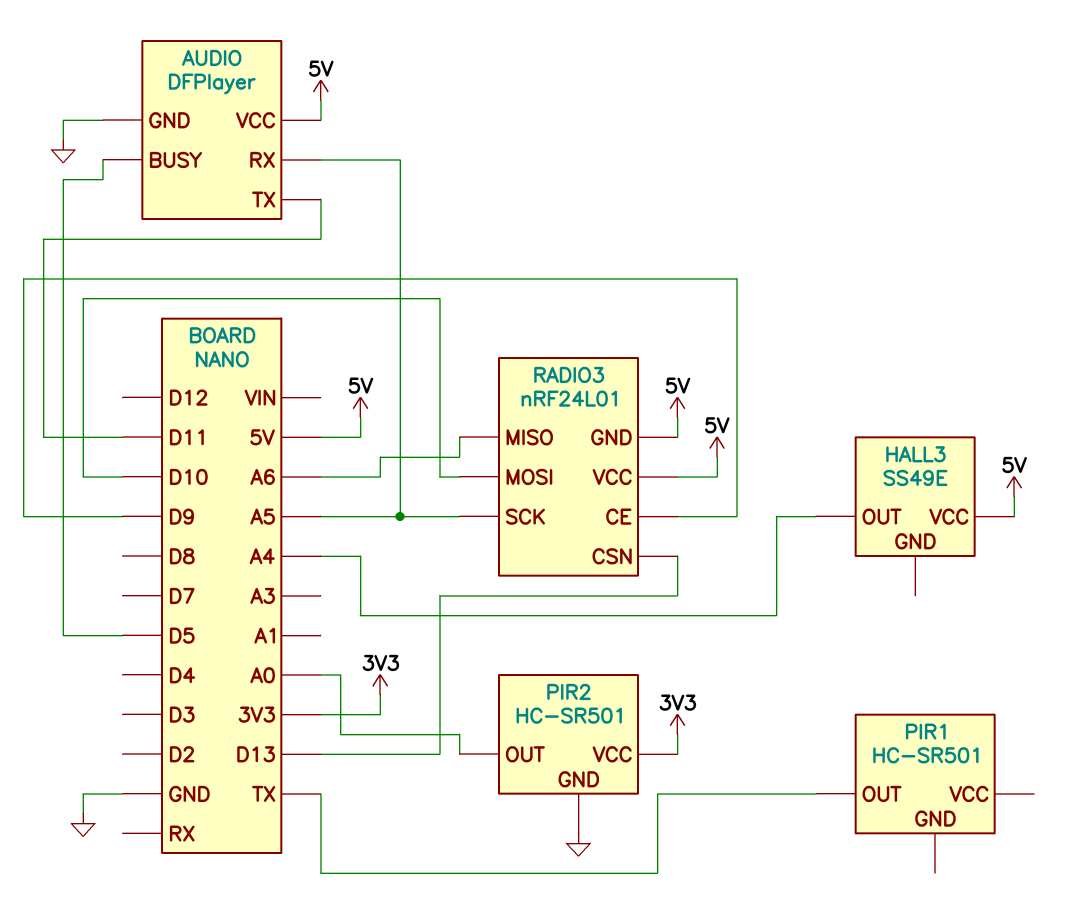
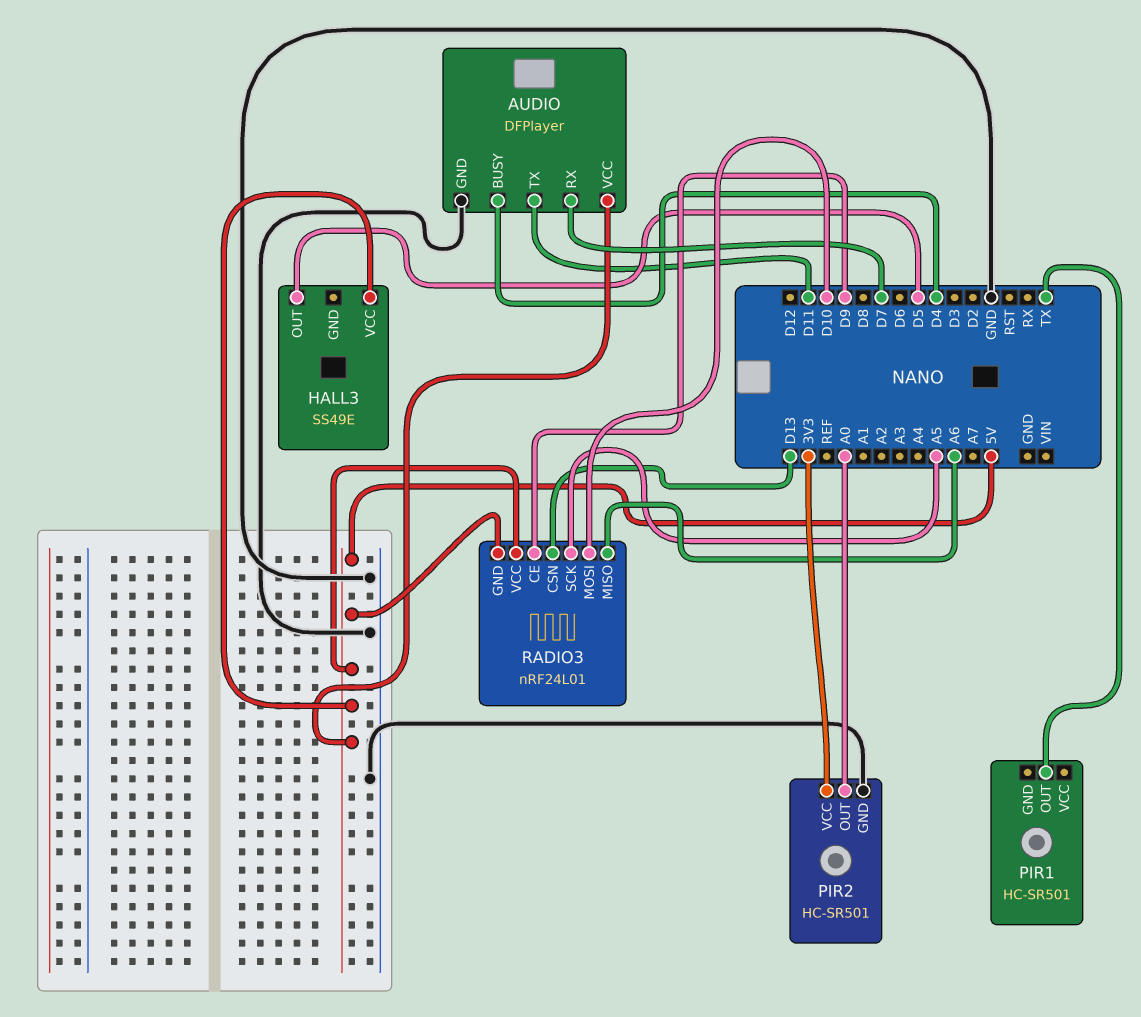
AUDIO pin BUSY: D5 -> D4
AUDIO pin RX: A5 -> D7
HALL3 pin OUT: A4 -> D5

